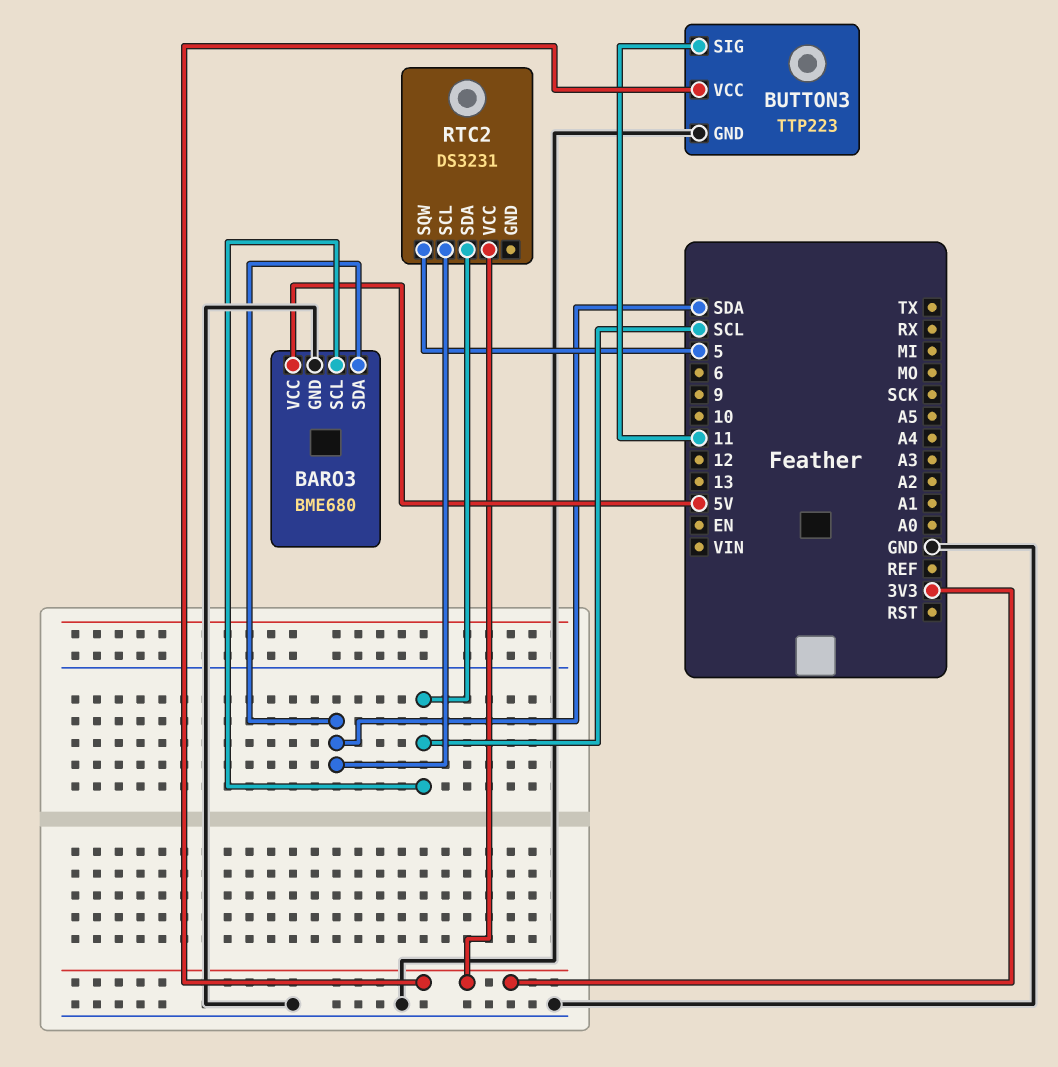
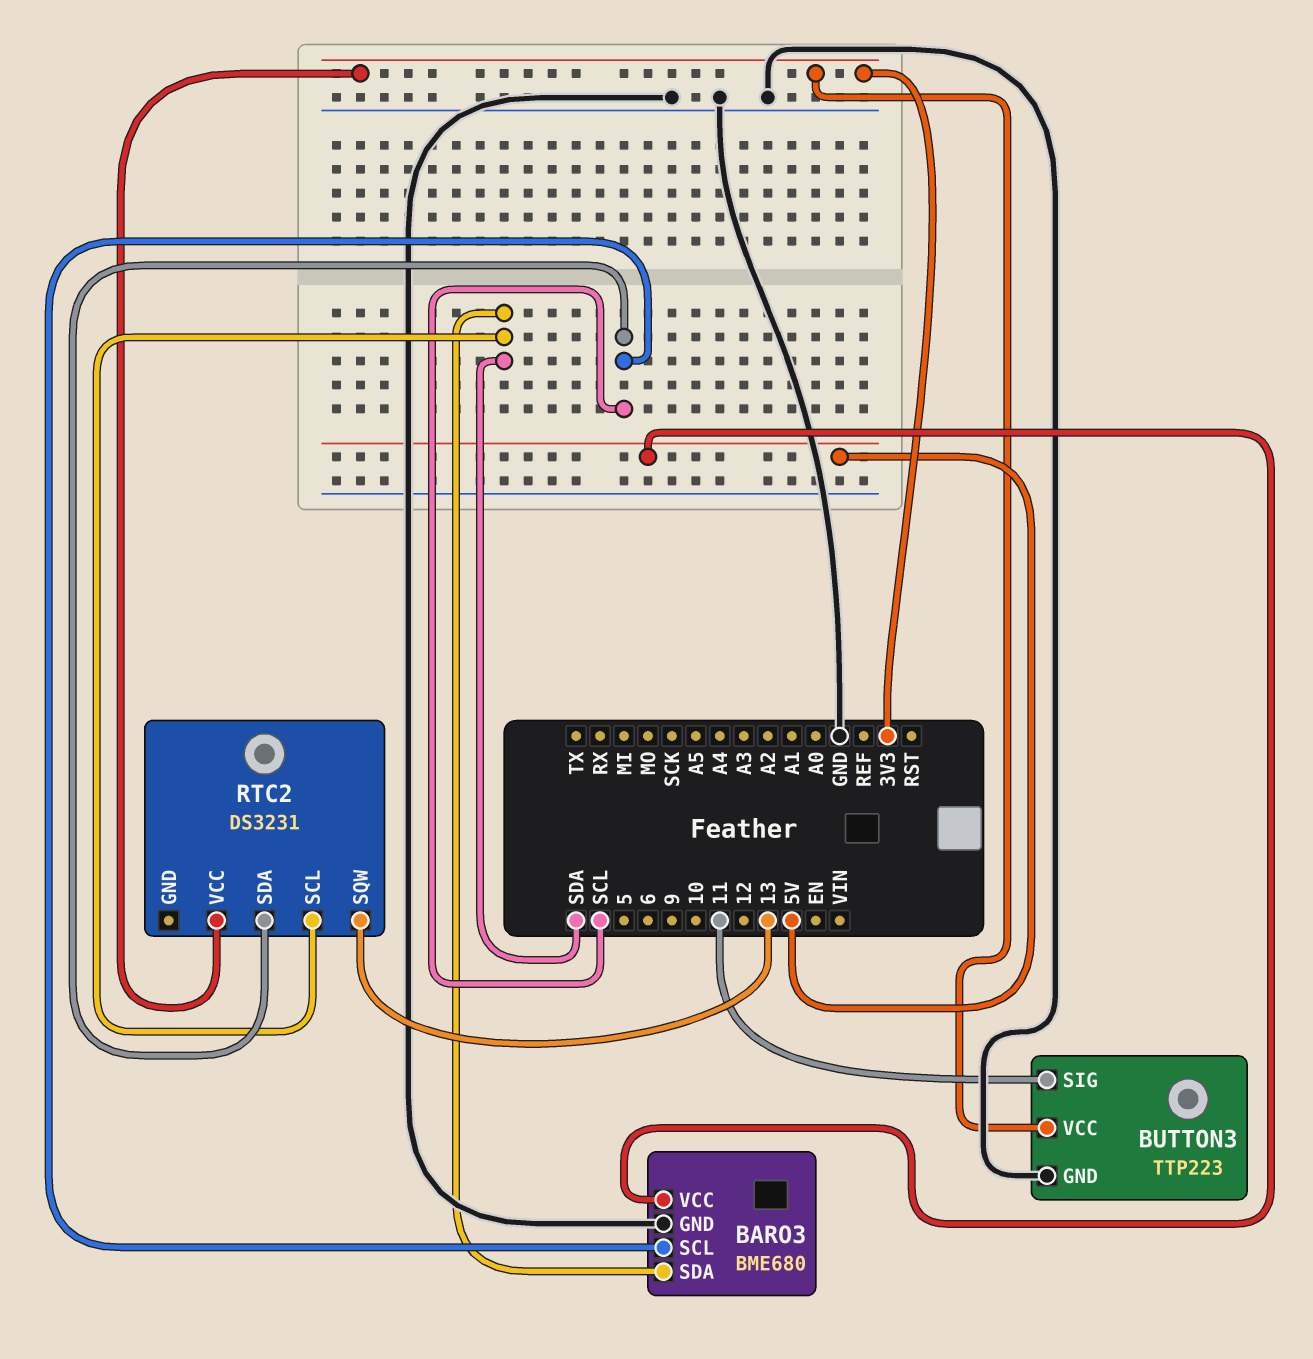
RTC2 pin SQW: 5 -> 13

